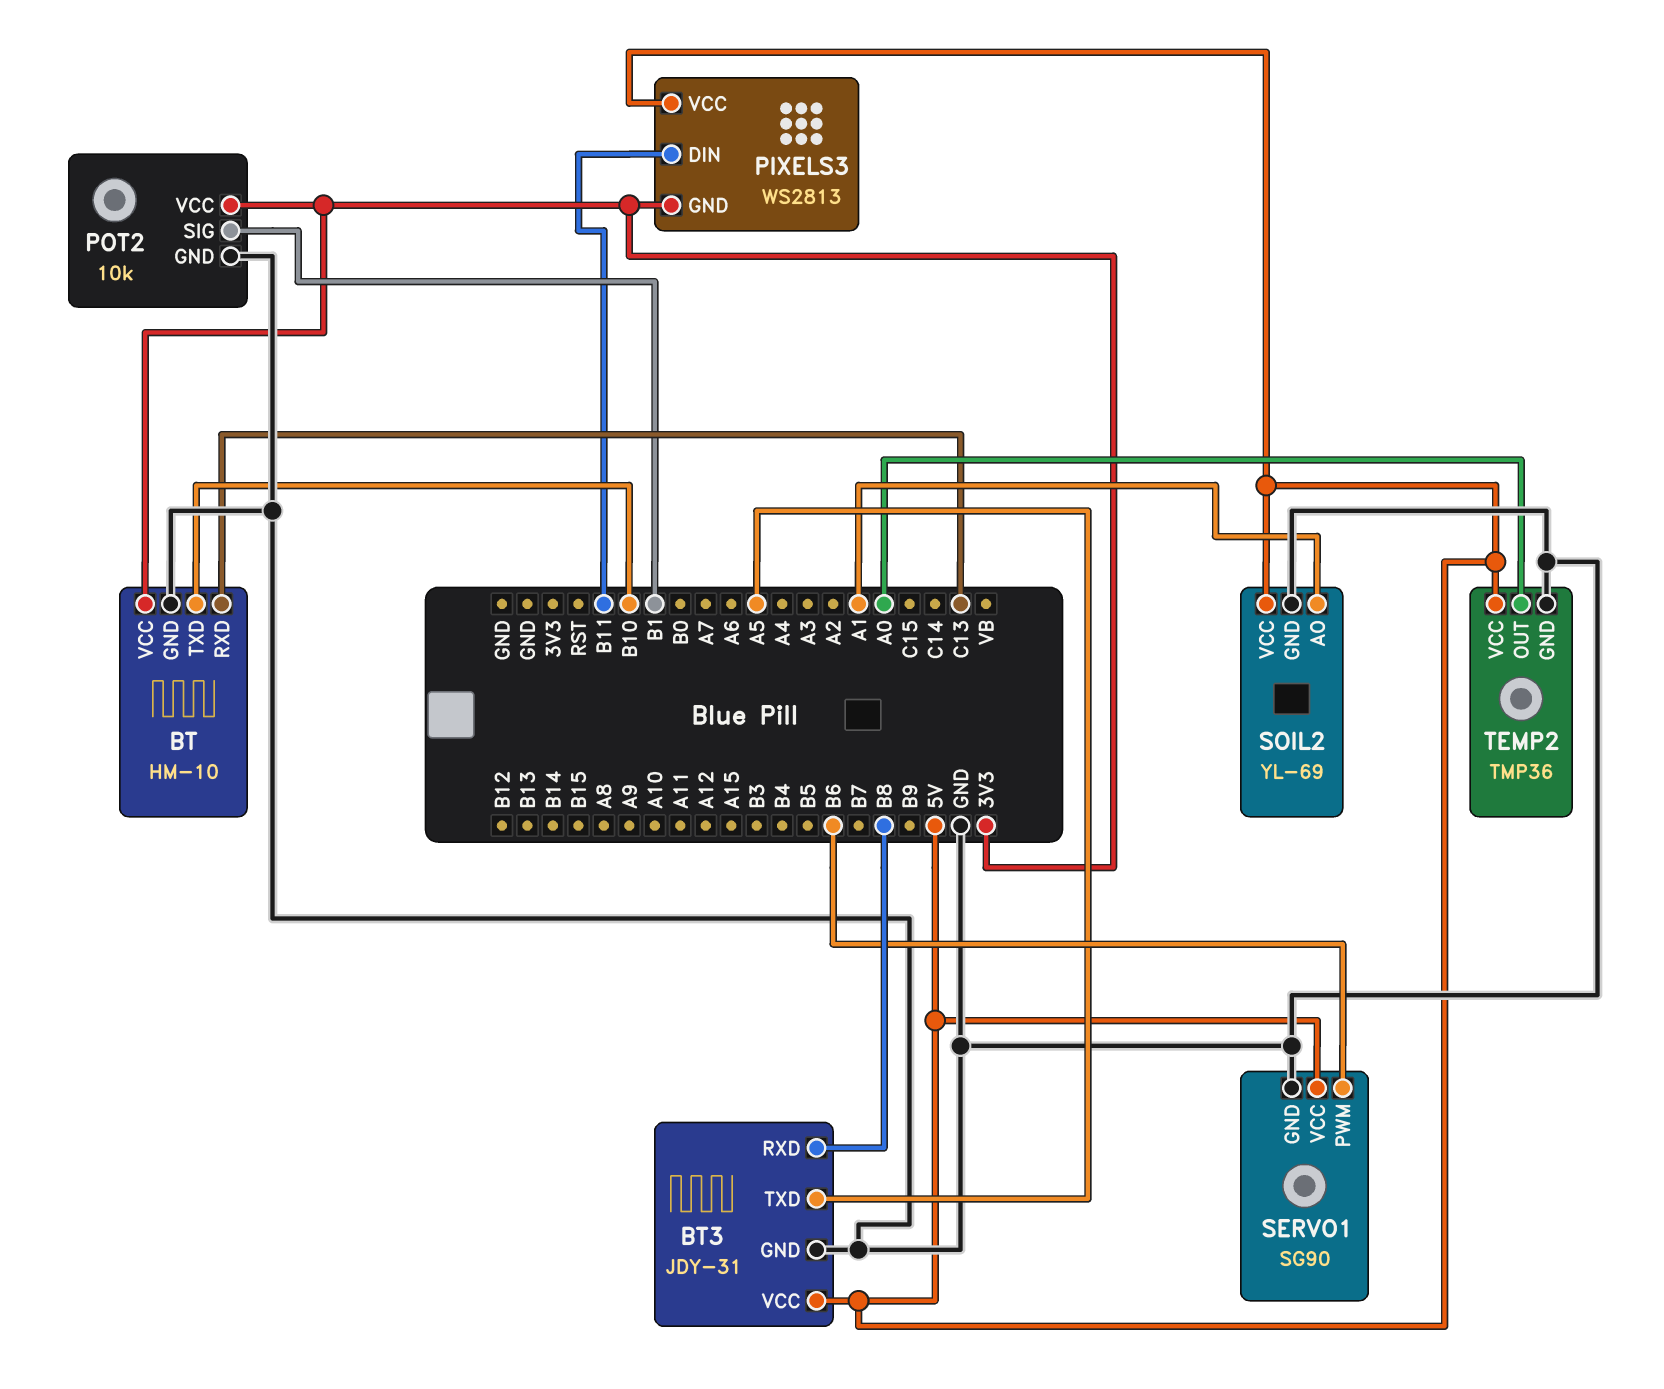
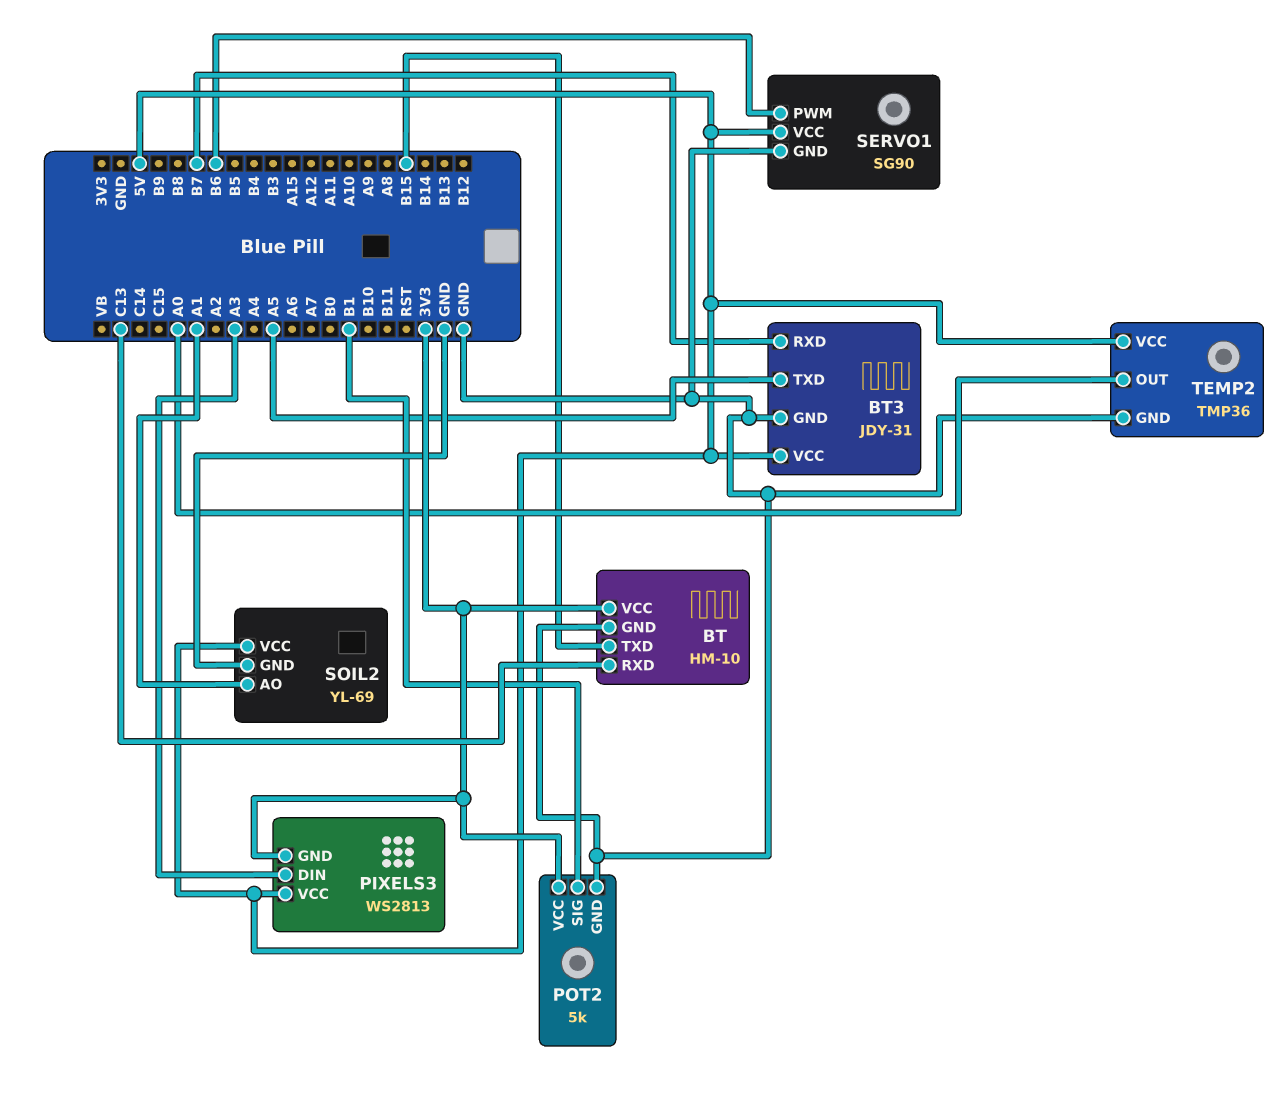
BT pin TXD: B10 -> B15
BT3 pin RXD: B8 -> B7
PIXELS3 pin DIN: B11 -> A3
POT2: 10k -> 5k

